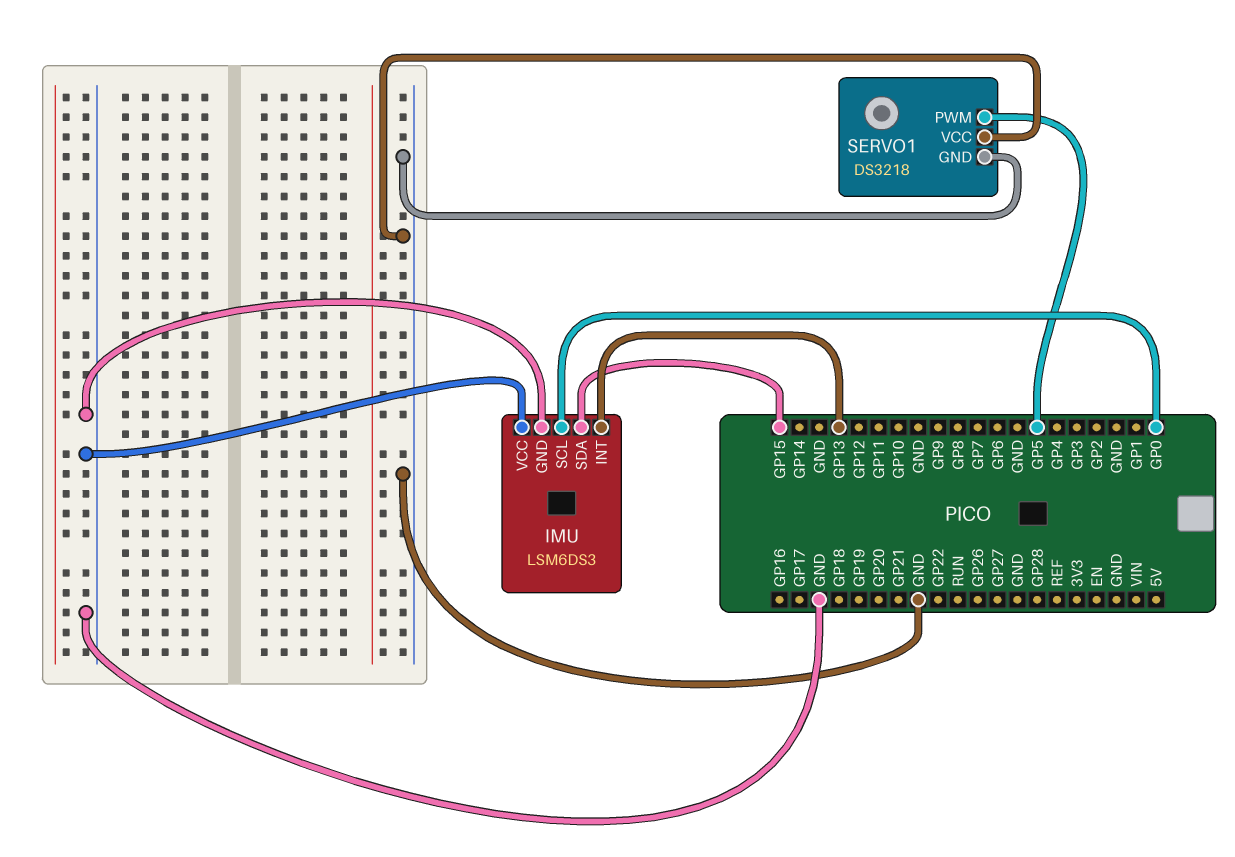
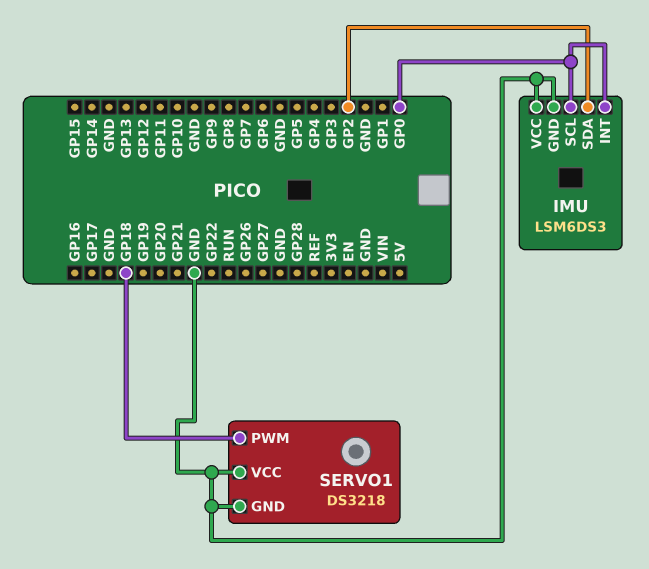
IMU pin INT: GP13 -> GP0
IMU pin SDA: GP15 -> GP2
SERVO1 pin PWM: GP5 -> GP18

